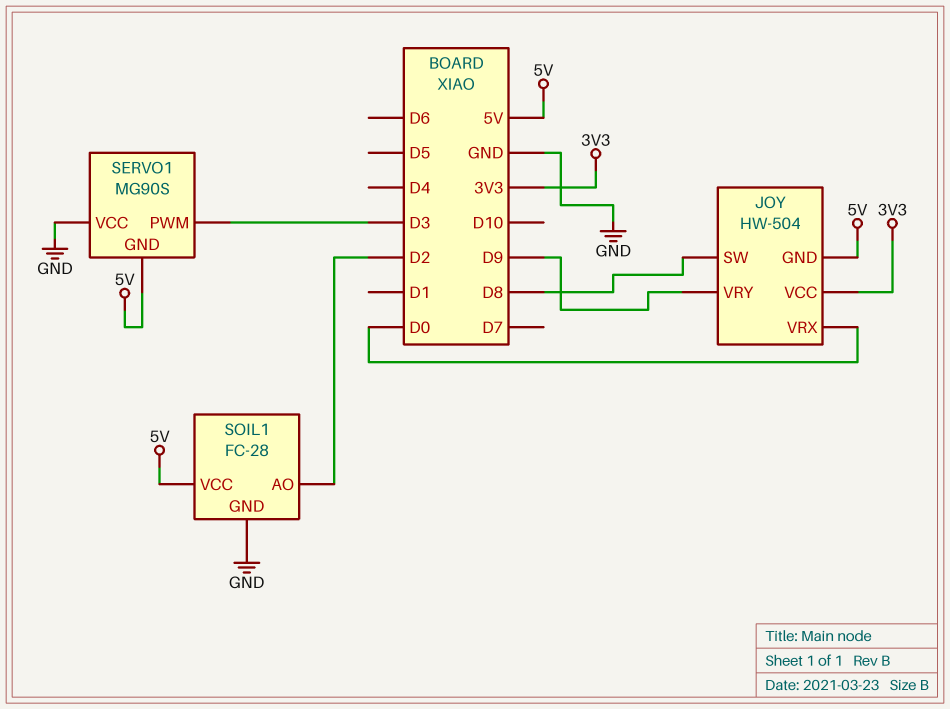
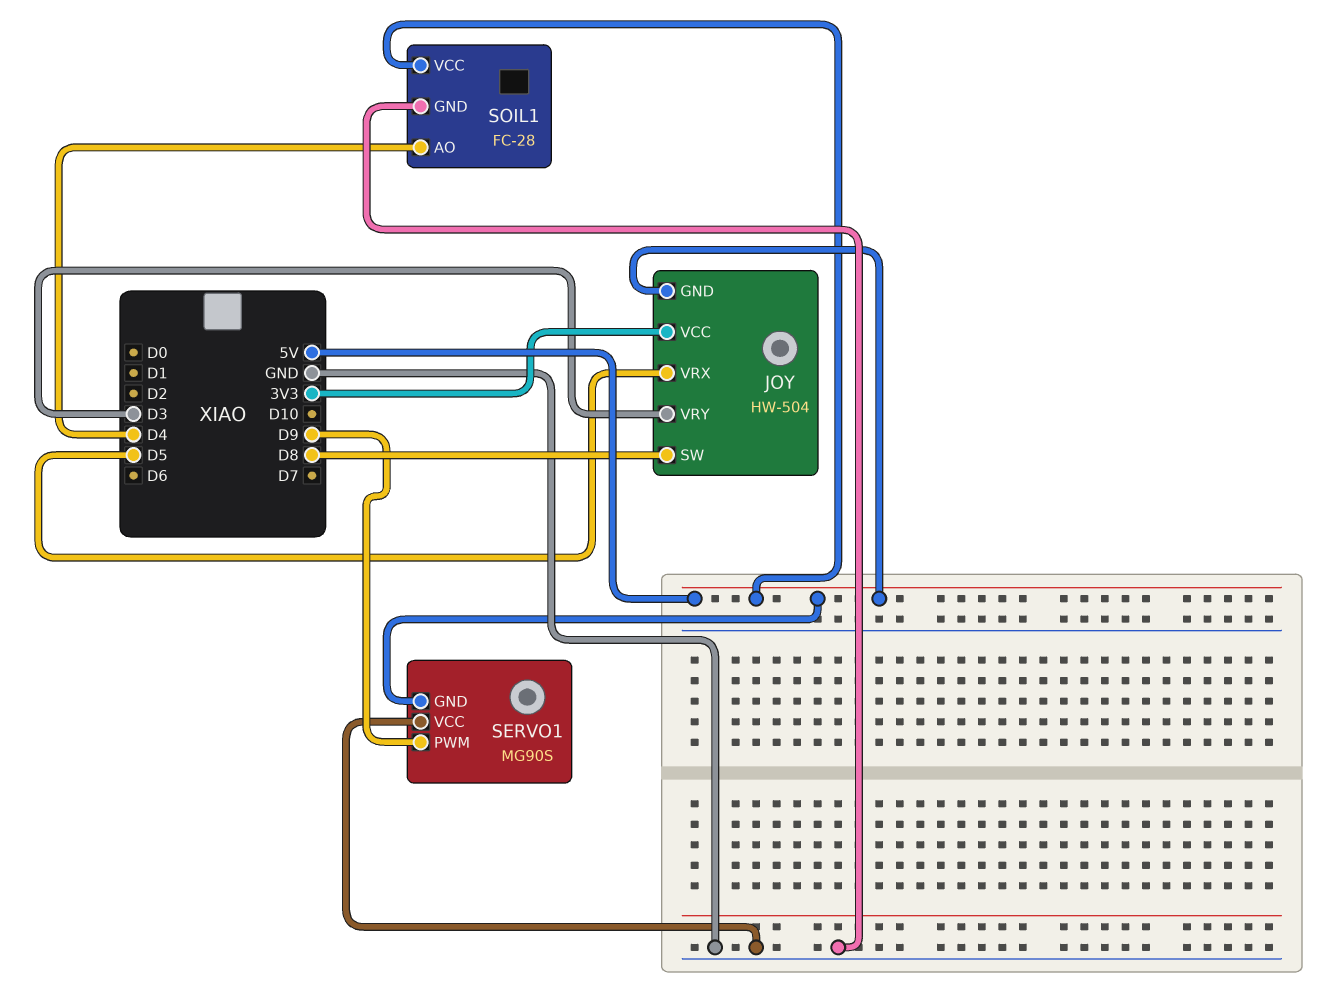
JOY pin VRX: D0 -> D5
JOY pin VRY: D9 -> D3
SERVO1 pin PWM: D3 -> D9
SOIL1 pin AO: D2 -> D4

